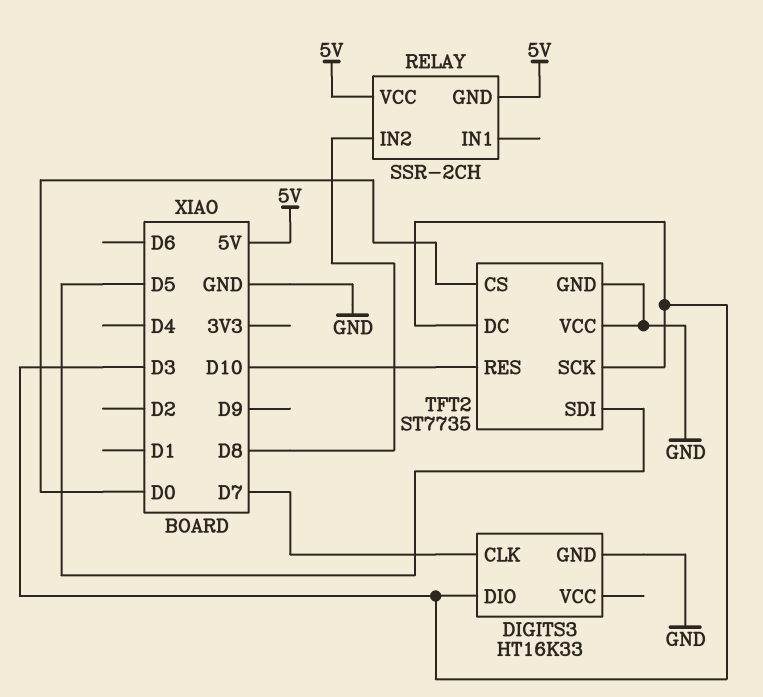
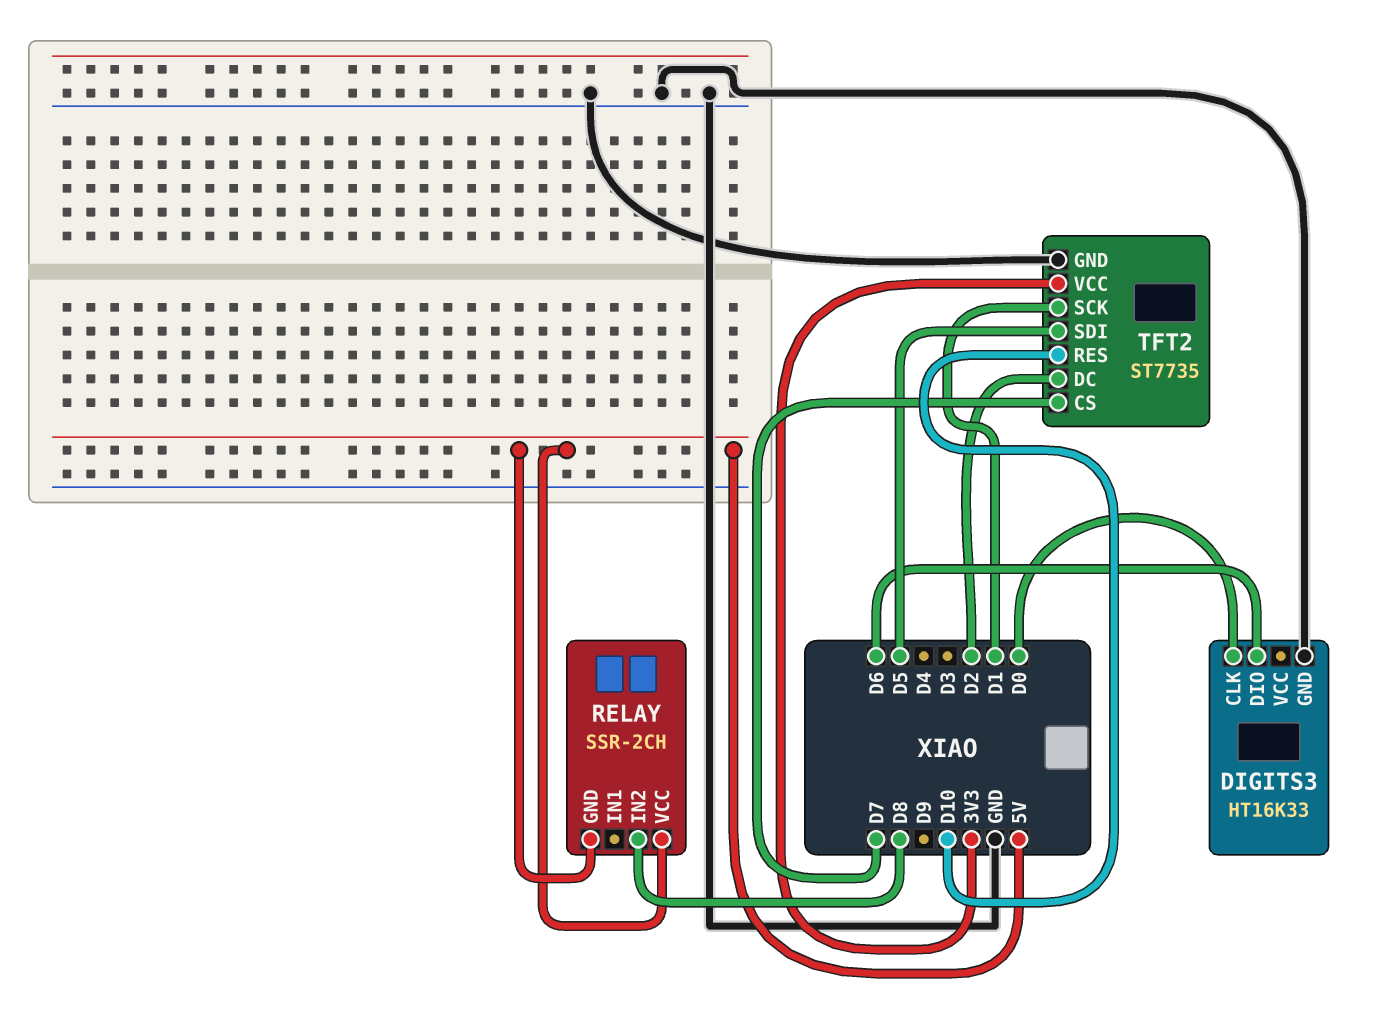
DIGITS3 pin CLK: D7 -> D0
DIGITS3 pin DIO: D3 -> D6
TFT2 pin CS: D0 -> D7
TFT2 pin DC: D3 -> D2
TFT2 pin SCK: D3 -> D1
TFT2 pin VCC: GND -> 3V3

